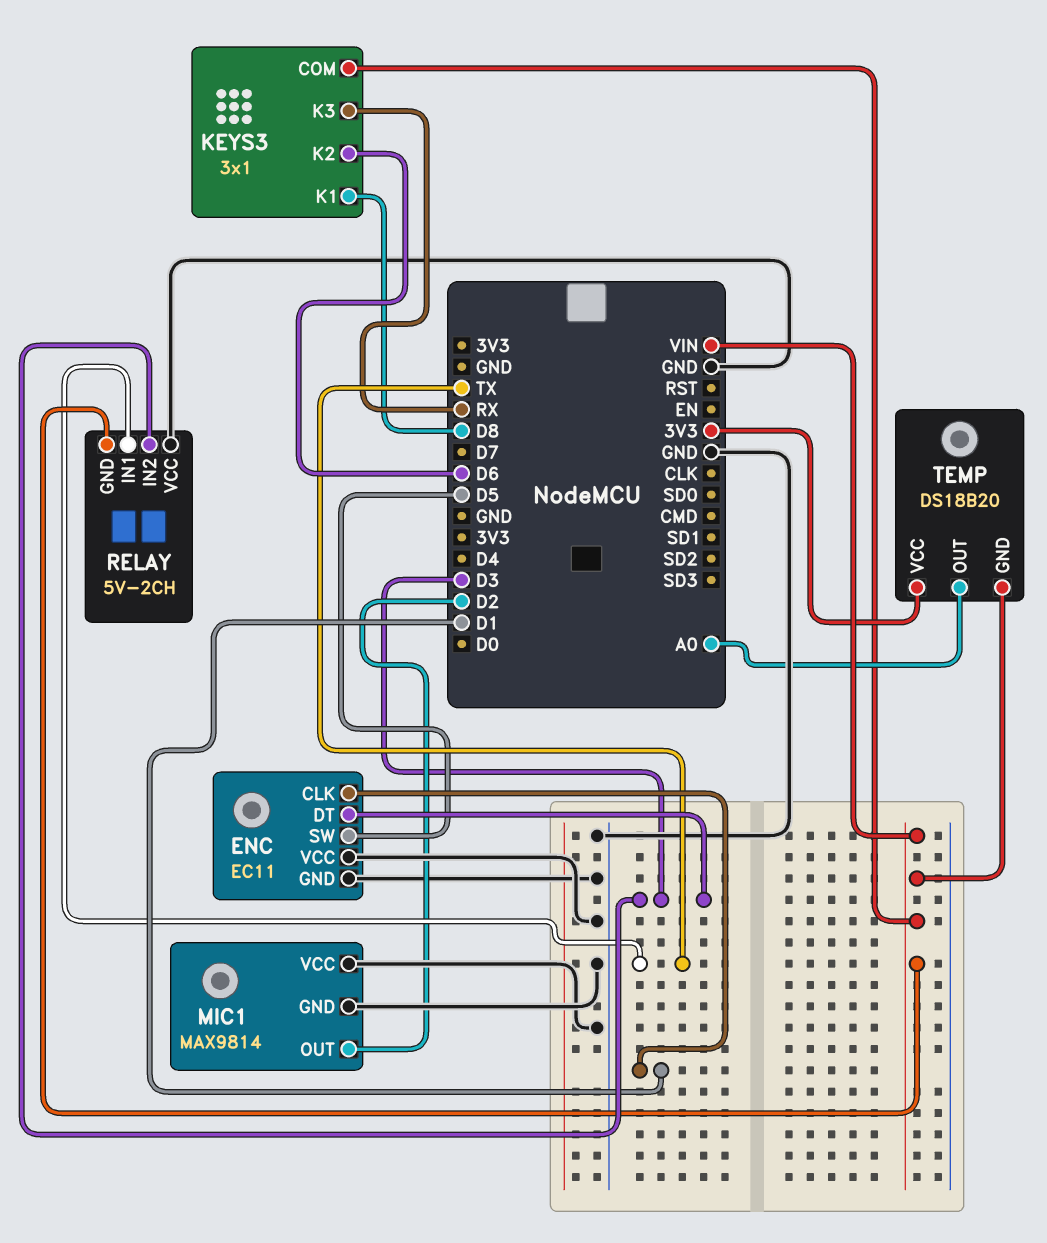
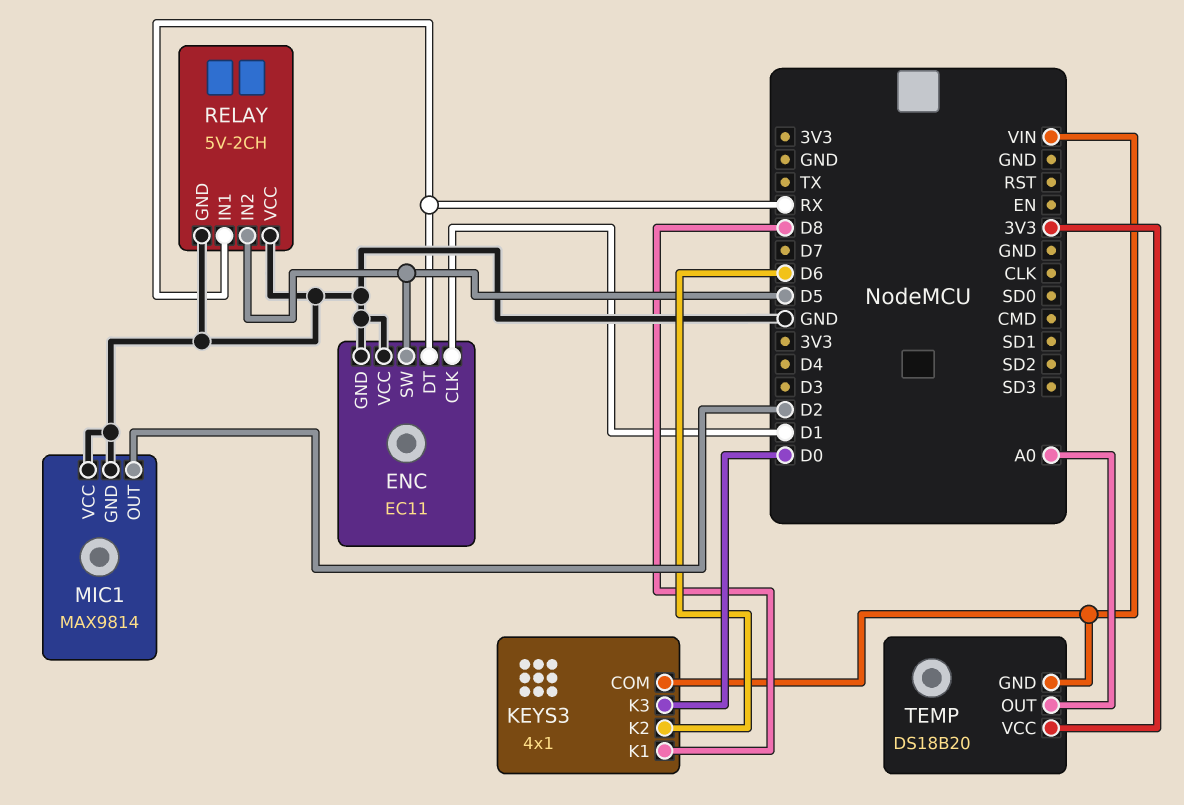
ENC pin DT: D3 -> RX
KEYS3: 3x1 -> 4x1
KEYS3 pin K3: RX -> D0
RELAY pin GND: VIN -> GND
RELAY pin IN1: TX -> RX
RELAY pin IN2: D3 -> D5

